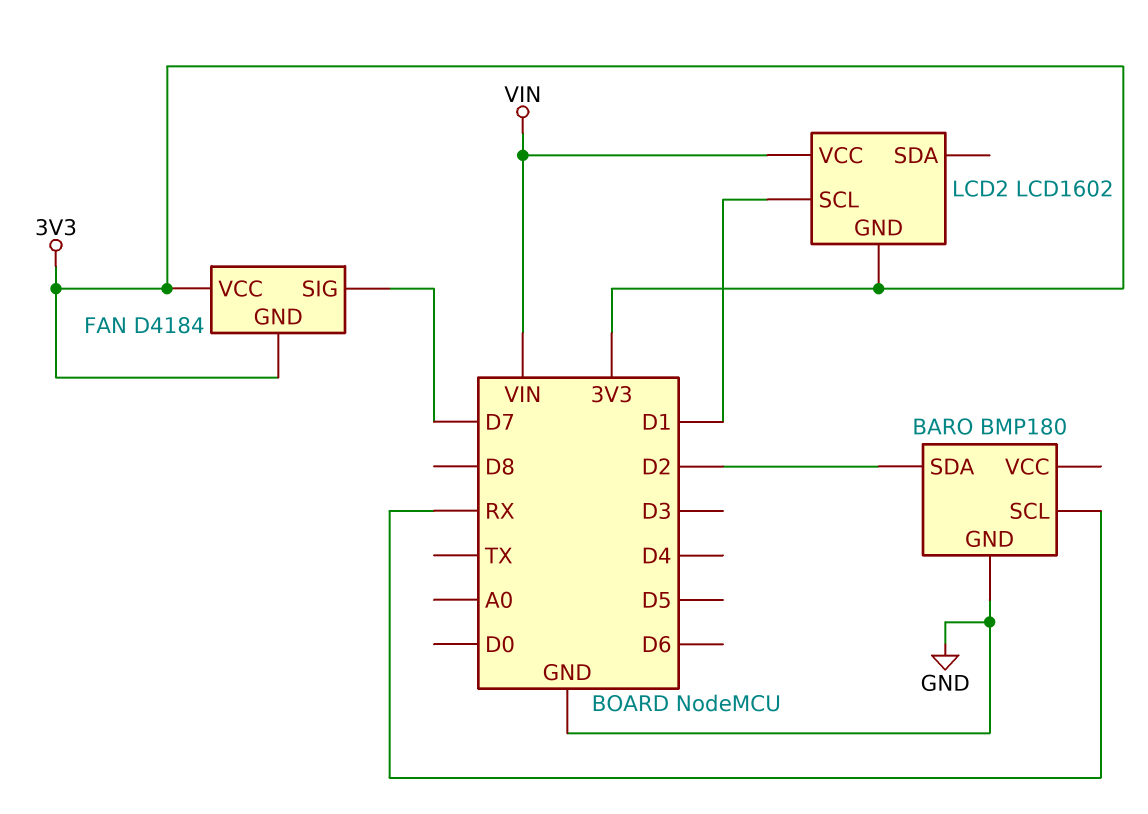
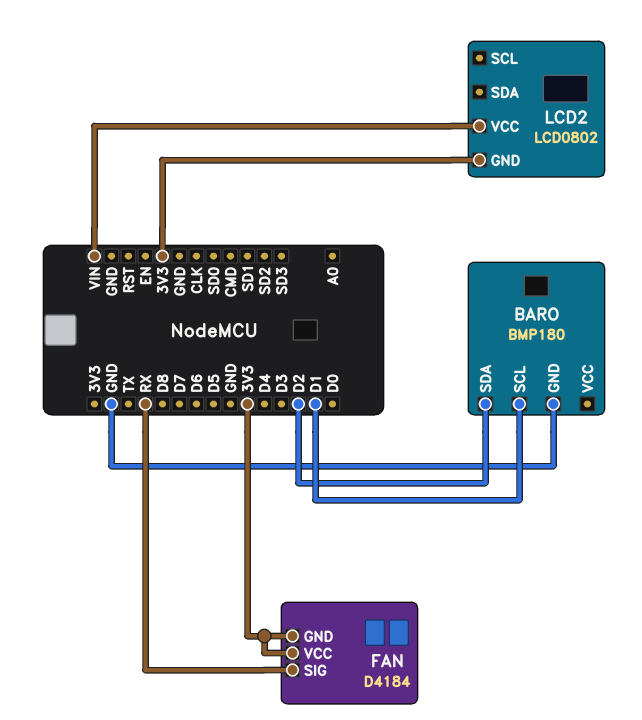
BARO pin SCL: RX -> D1
FAN pin SIG: D7 -> RX
LCD2: LCD1602 -> LCD0802
LCD2 pin SCL: D1 -> none

